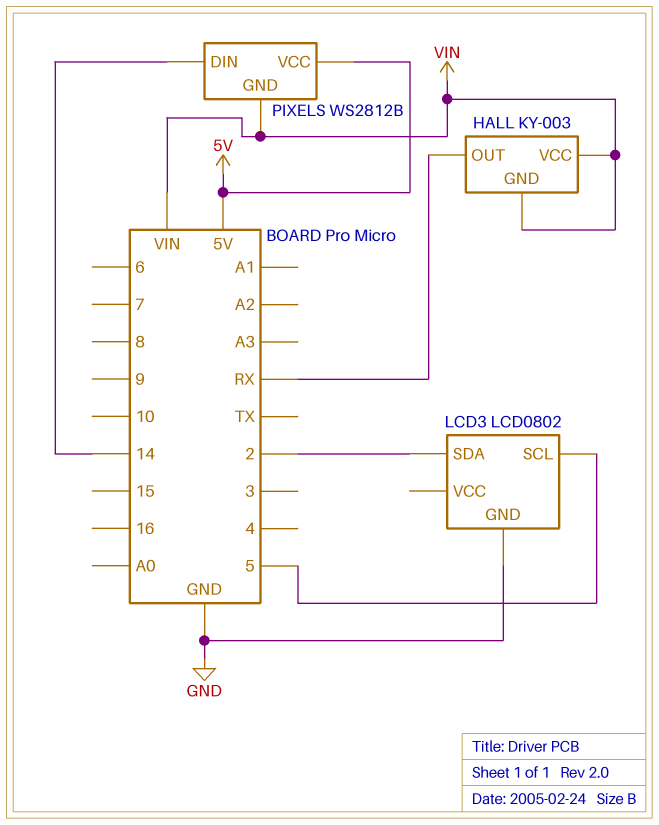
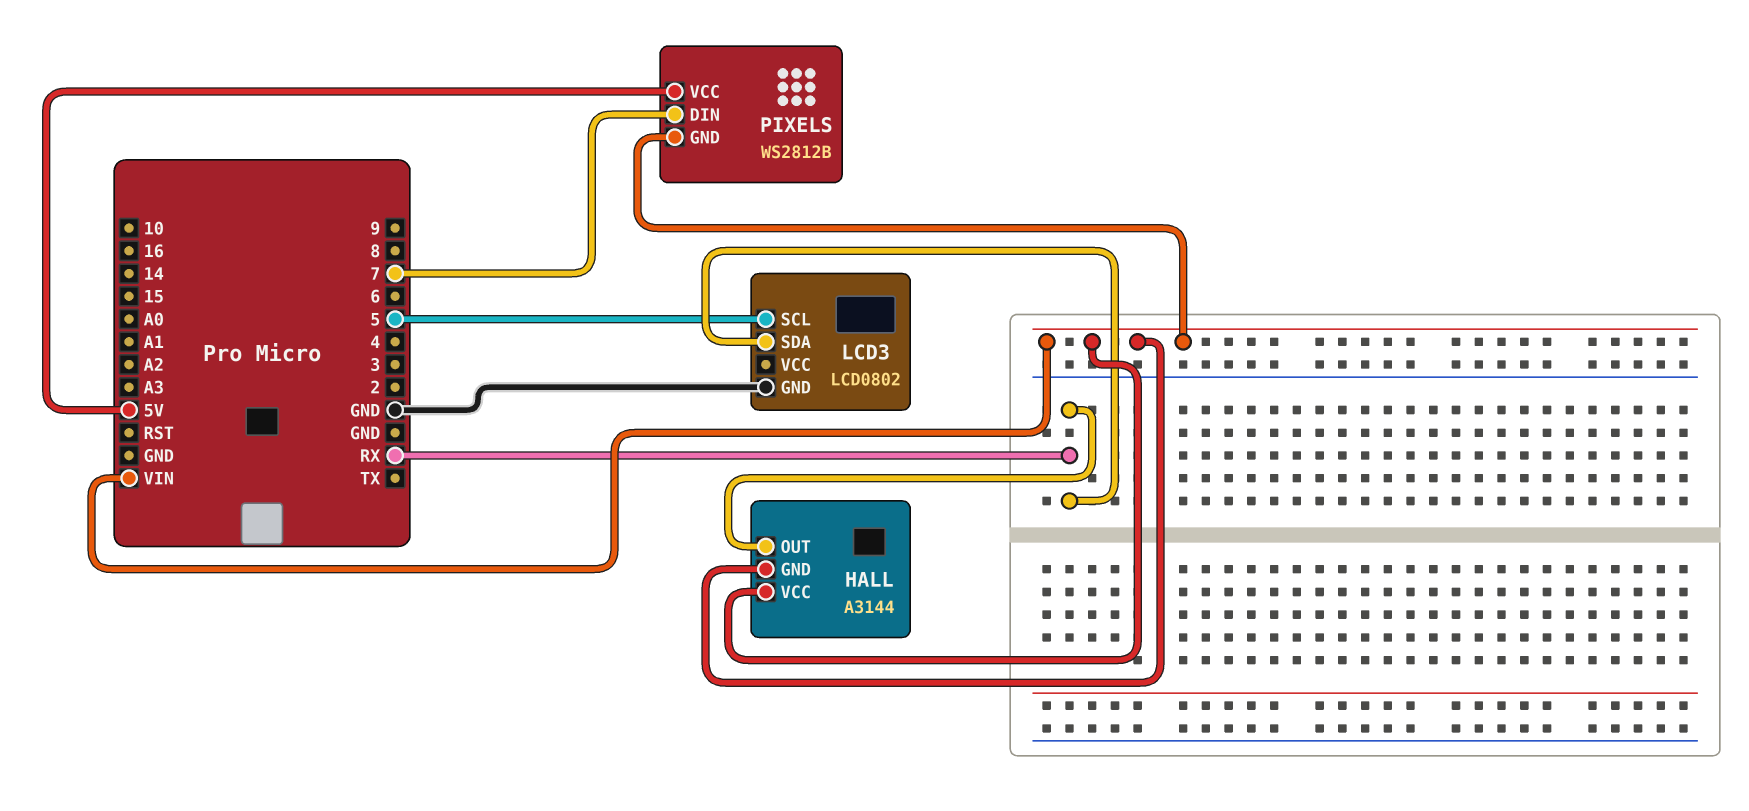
HALL: KY-003 -> A3144
LCD3 pin SDA: 2 -> RX
PIXELS pin DIN: 14 -> 7

